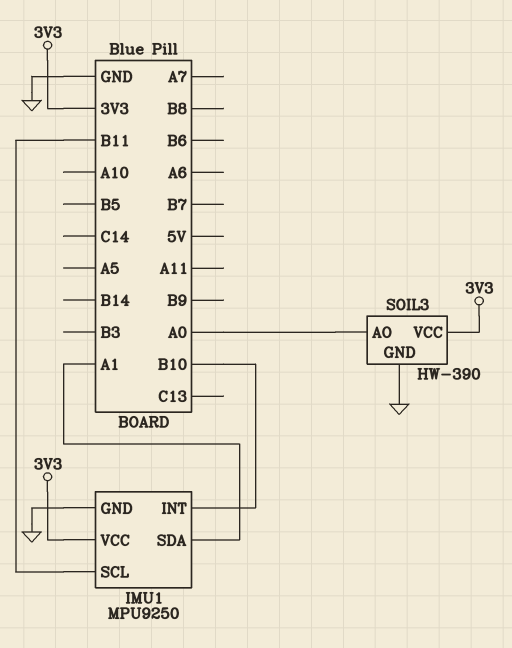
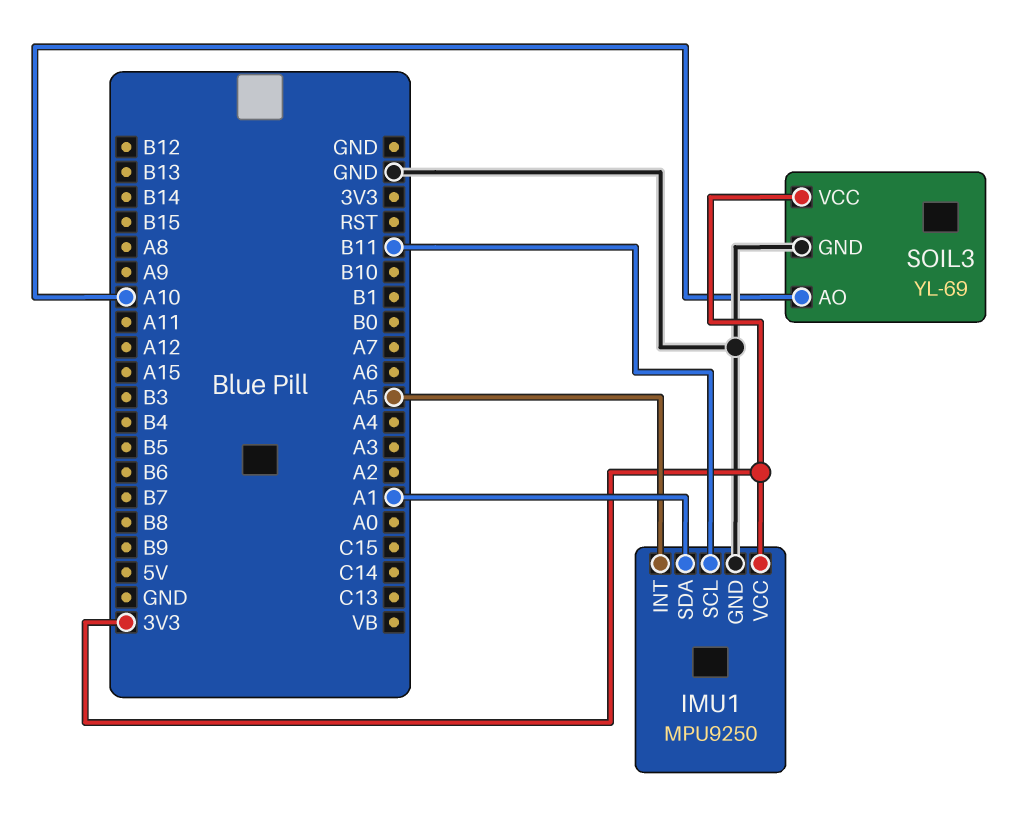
IMU1 pin INT: B10 -> A5
SOIL3: HW-390 -> YL-69
SOIL3 pin AO: A0 -> A10

